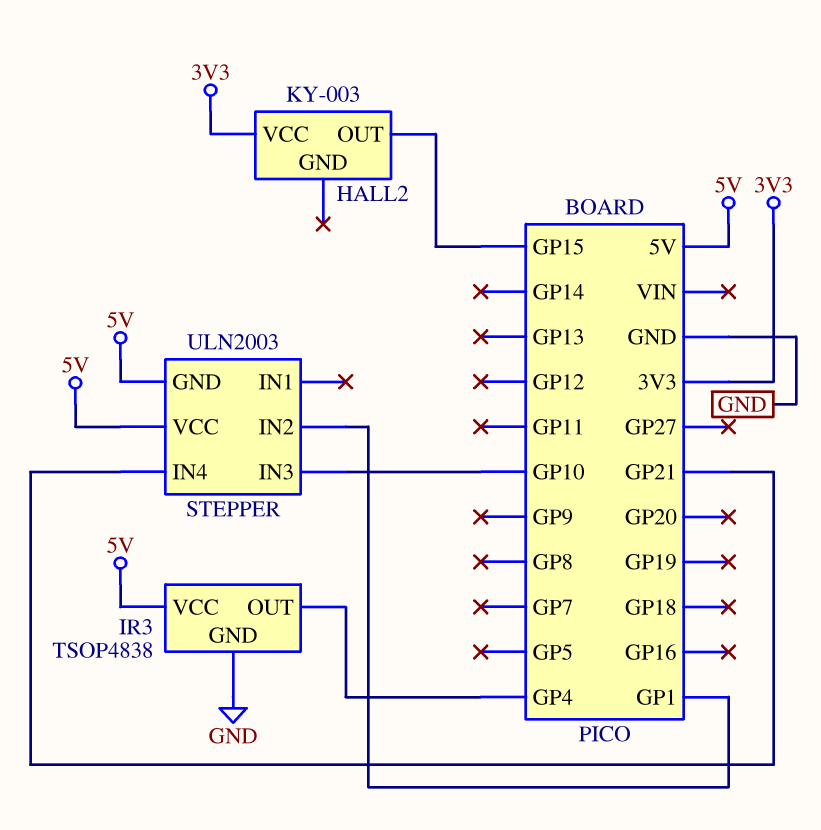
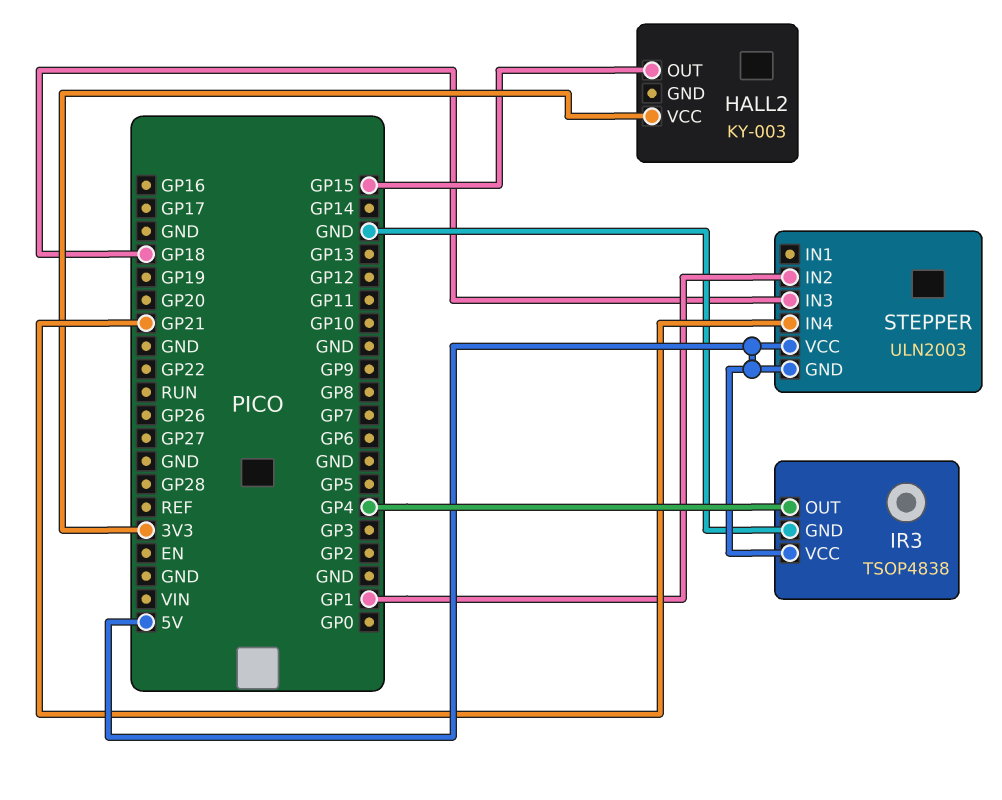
STEPPER pin IN3: GP10 -> GP18

